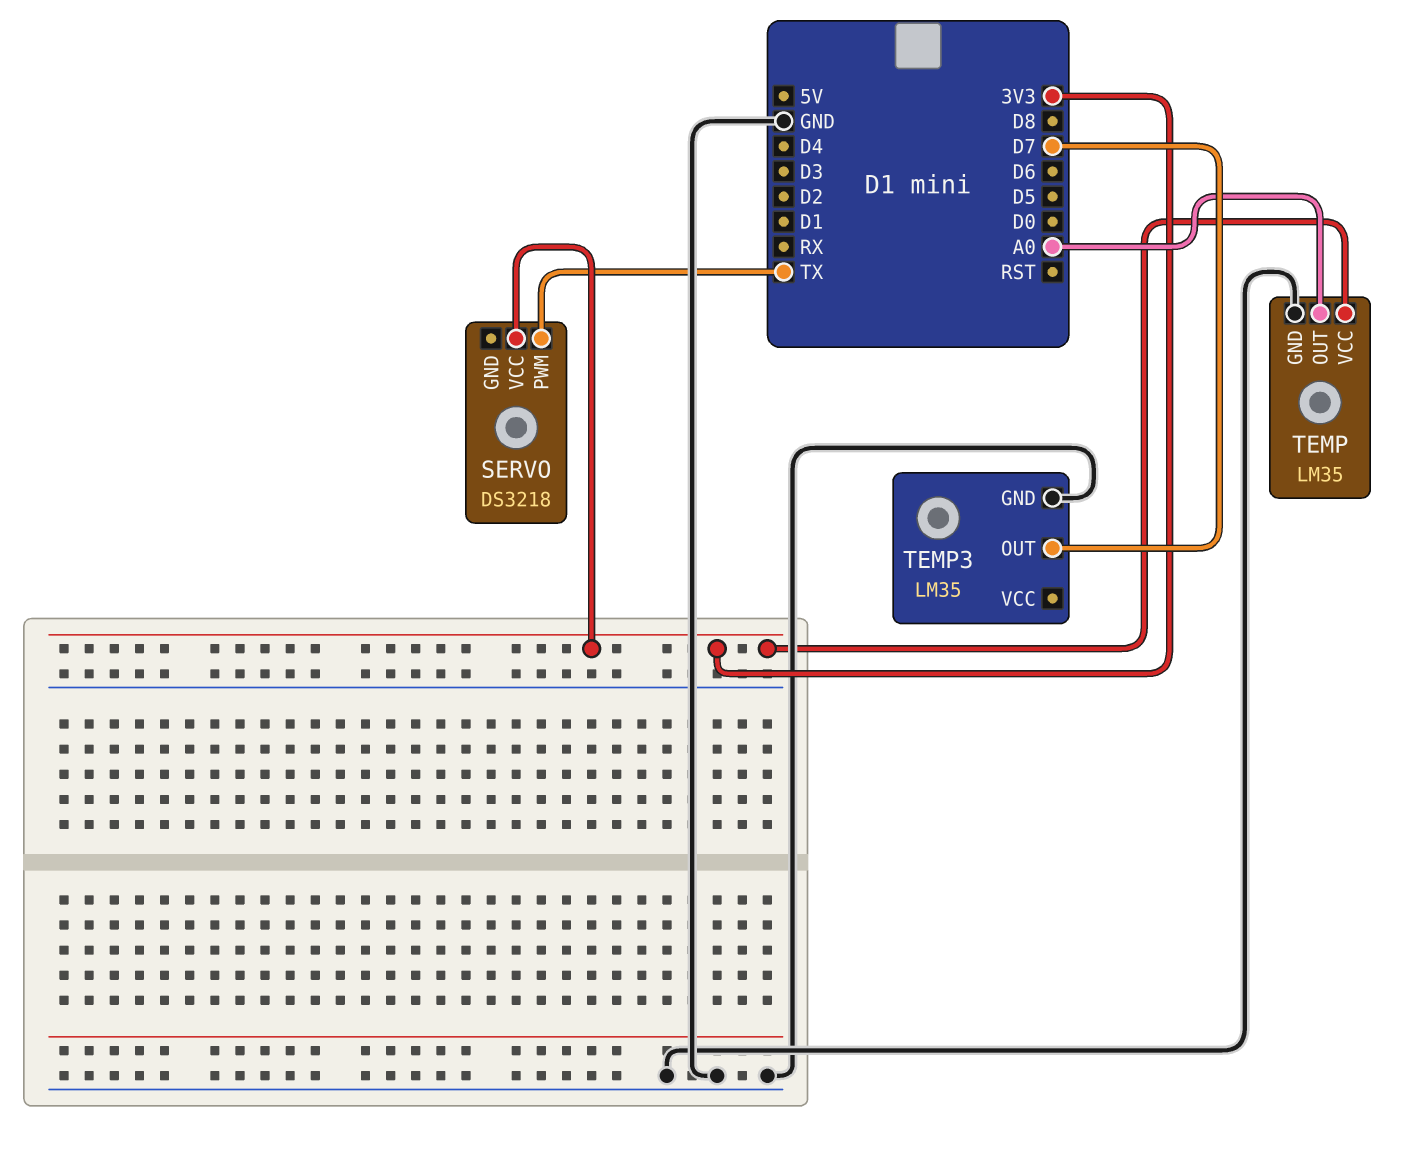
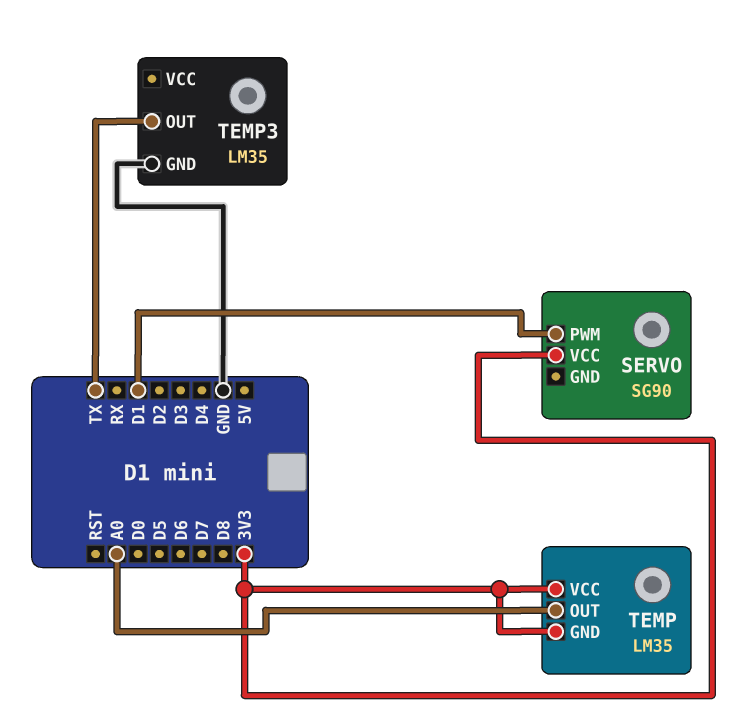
SERVO: DS3218 -> SG90
SERVO pin PWM: TX -> D1
TEMP pin GND: GND -> 3V3
TEMP3 pin OUT: D7 -> TX

